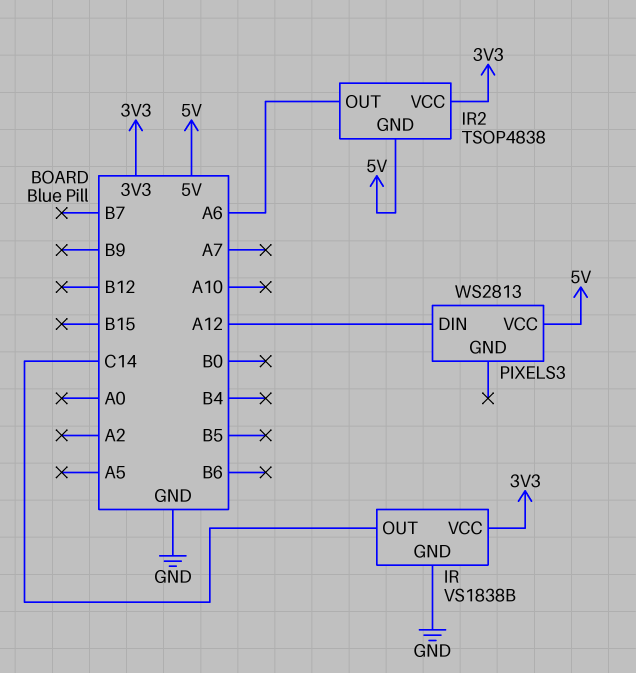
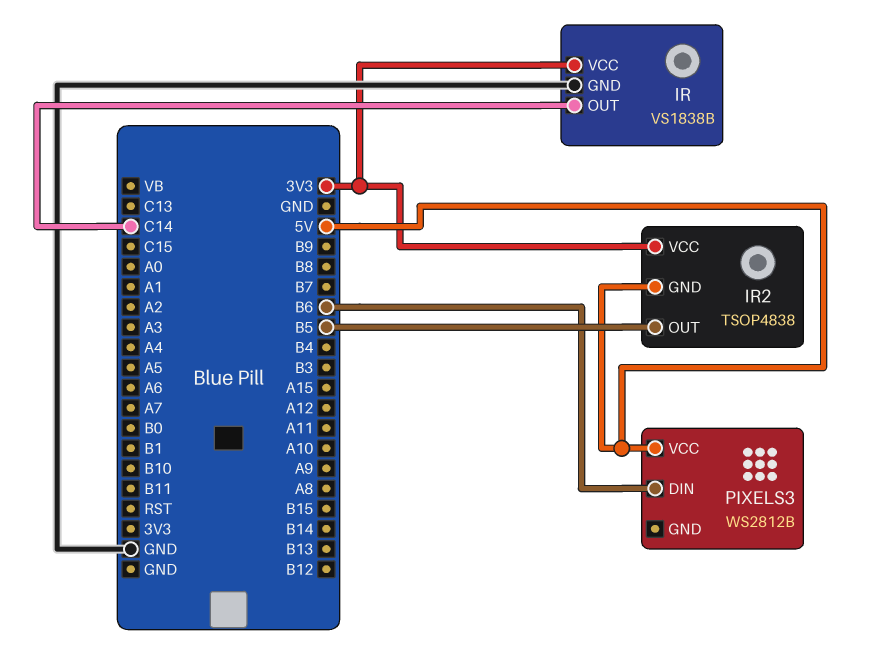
IR2 pin OUT: A6 -> B5
PIXELS3: WS2813 -> WS2812B
PIXELS3 pin DIN: A12 -> B6

